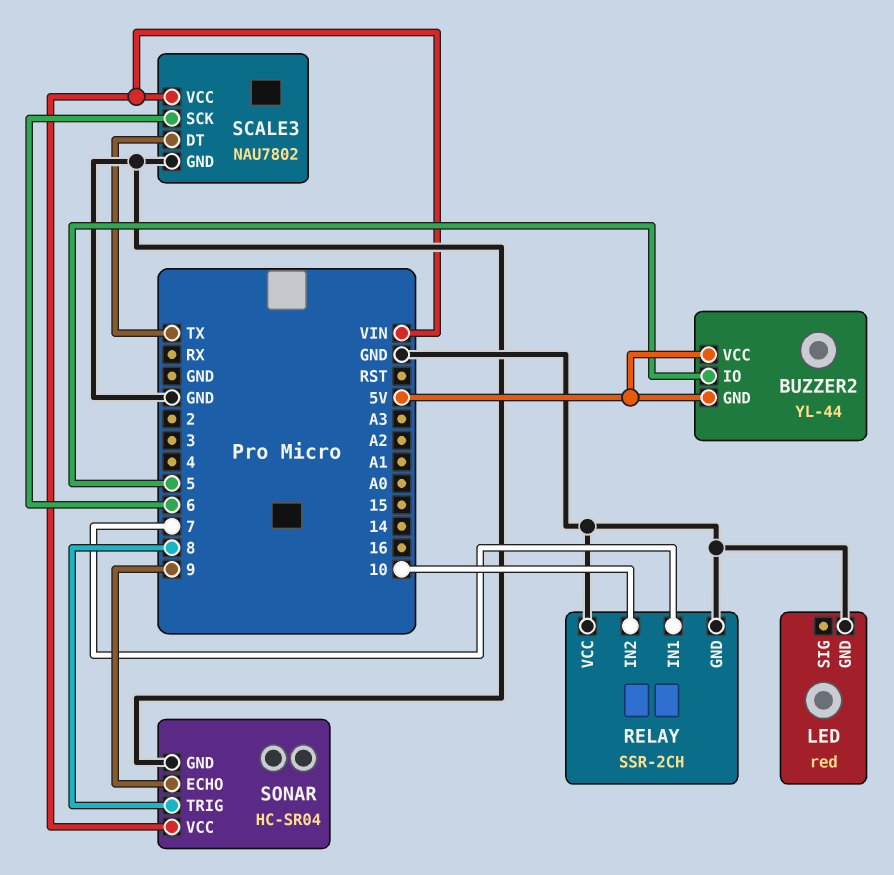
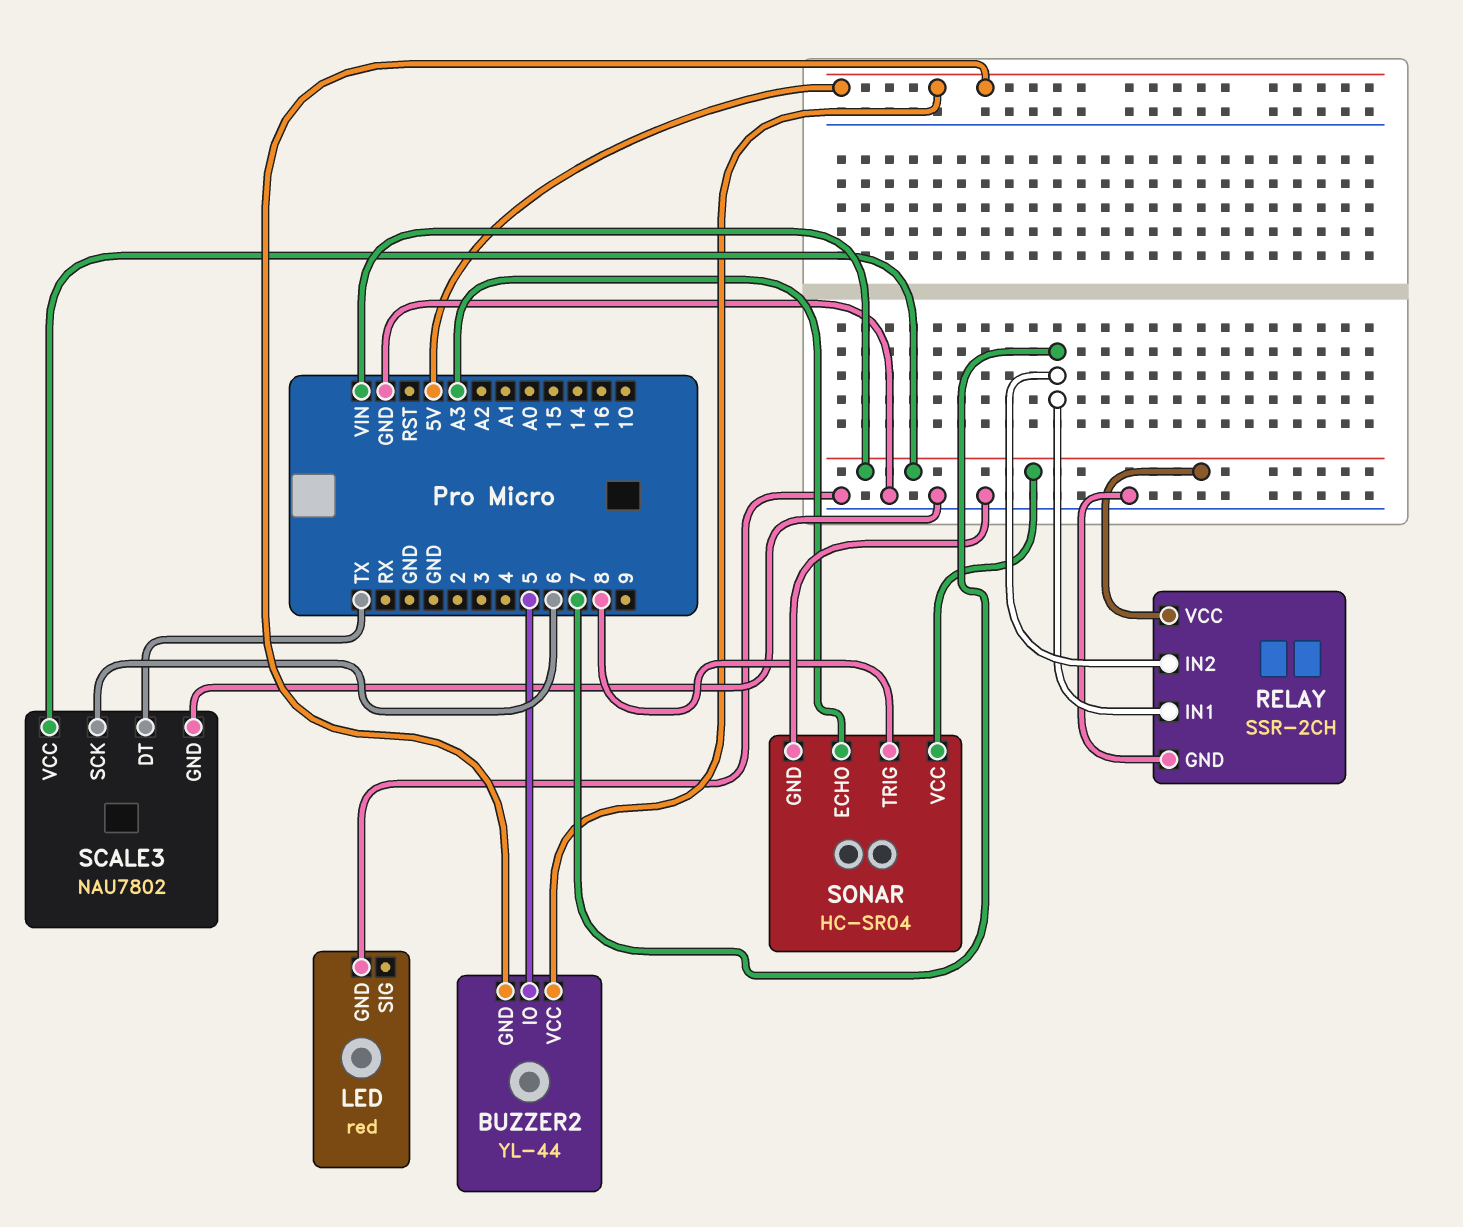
RELAY pin IN2: 10 -> 7
RELAY pin VCC: GND -> VIN
SONAR pin ECHO: 9 -> A3

